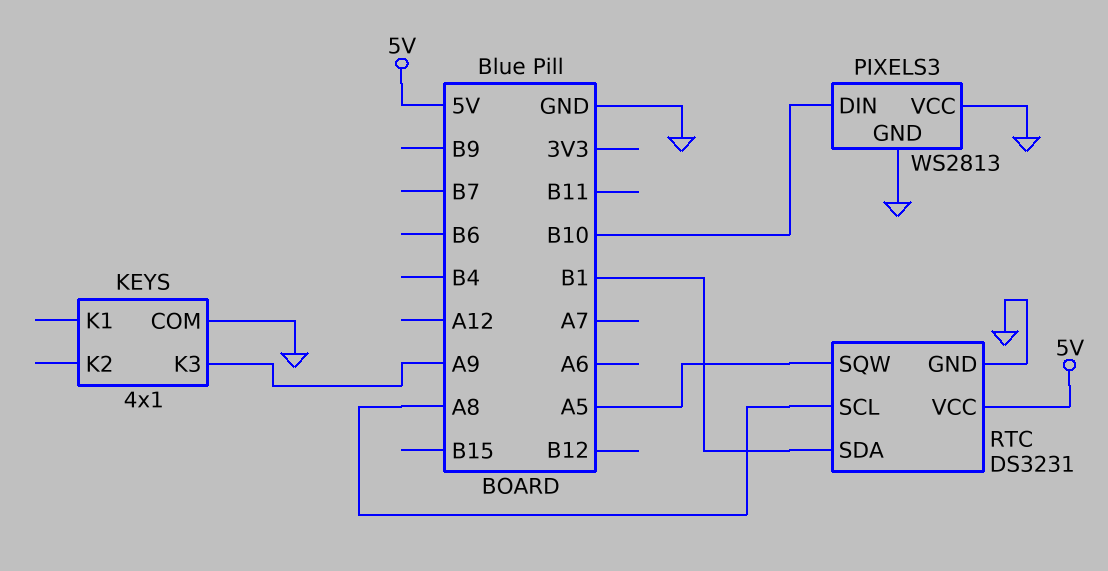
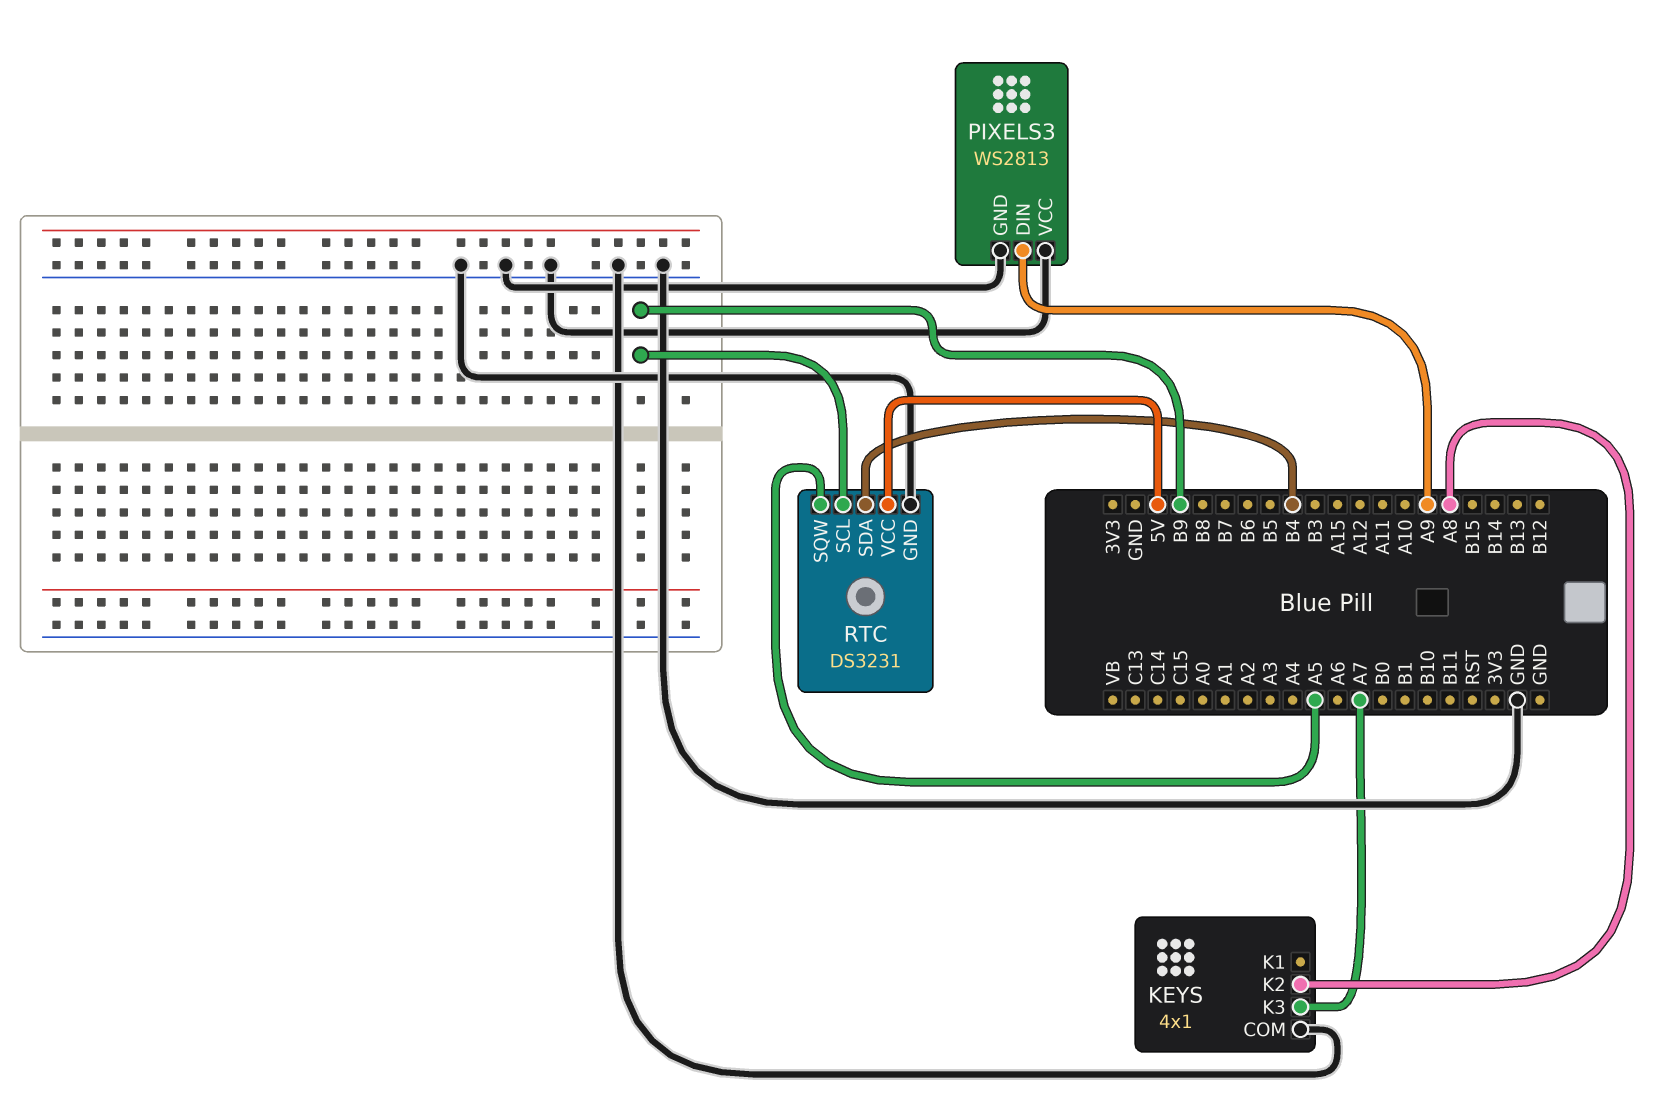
KEYS pin K2: none -> A8
KEYS pin K3: A9 -> A7
PIXELS3 pin DIN: B10 -> A9
RTC pin SCL: A8 -> B9
RTC pin SDA: B1 -> B4

